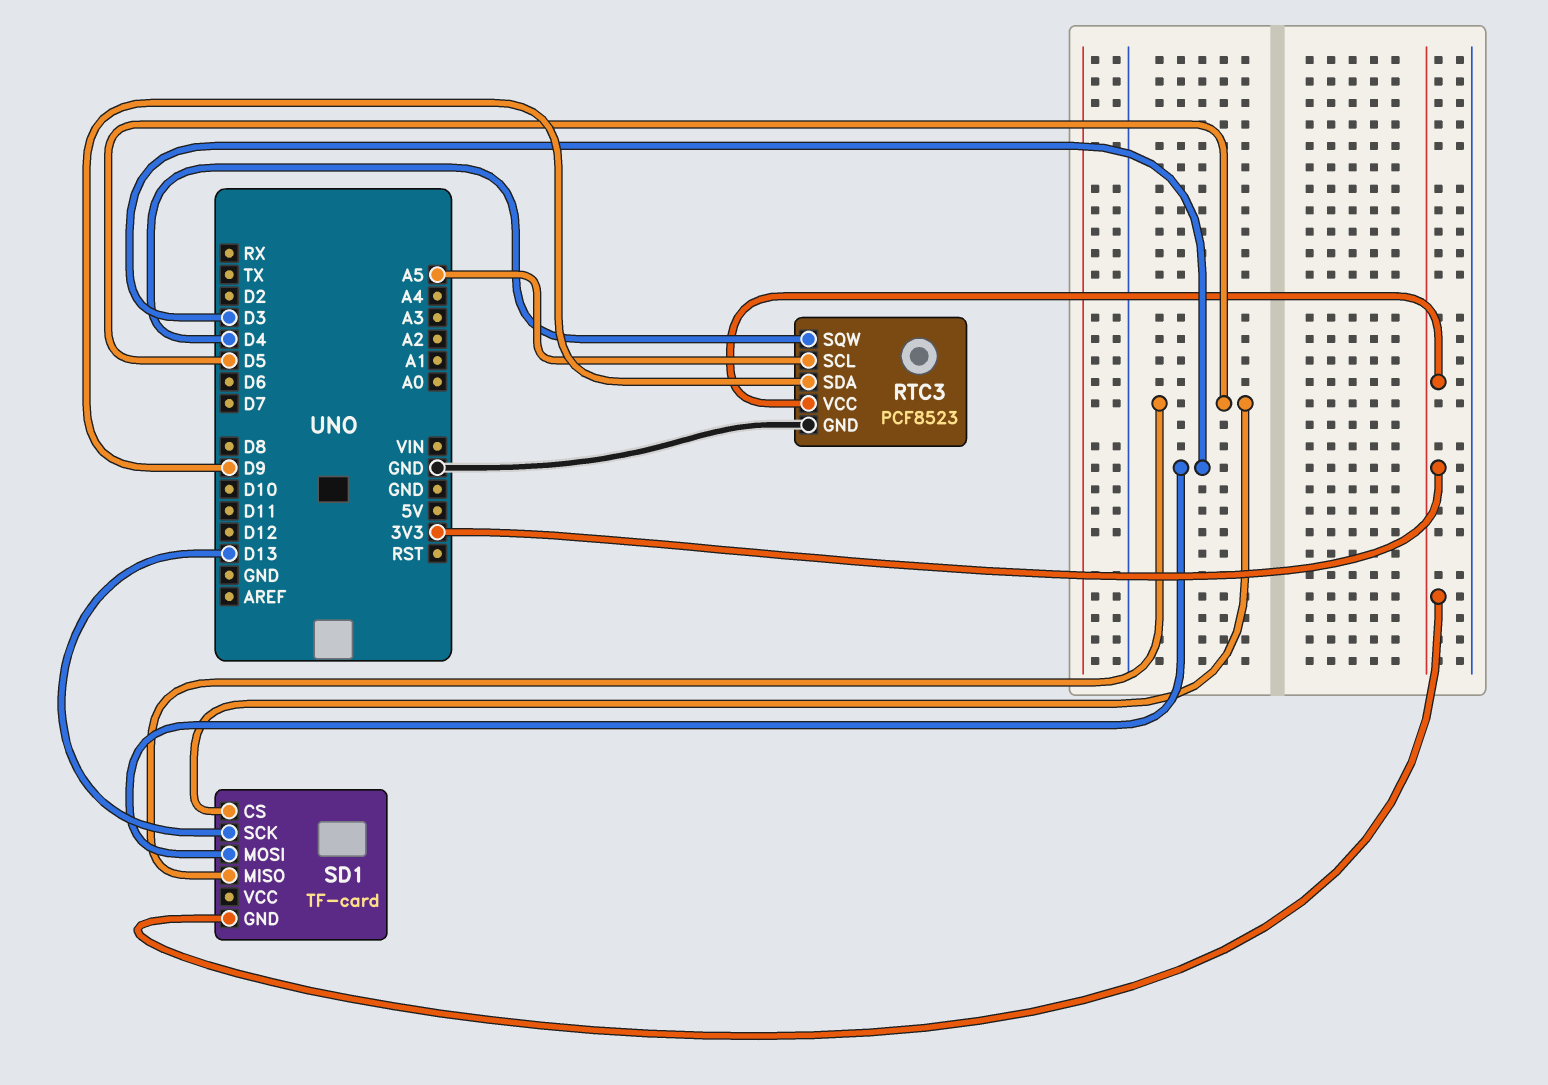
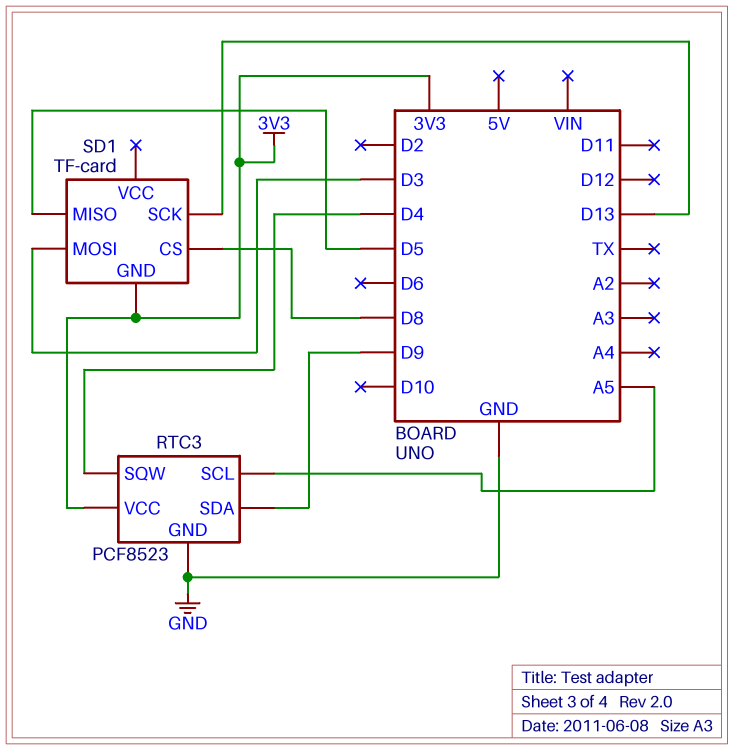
SD1 pin CS: D5 -> D8

